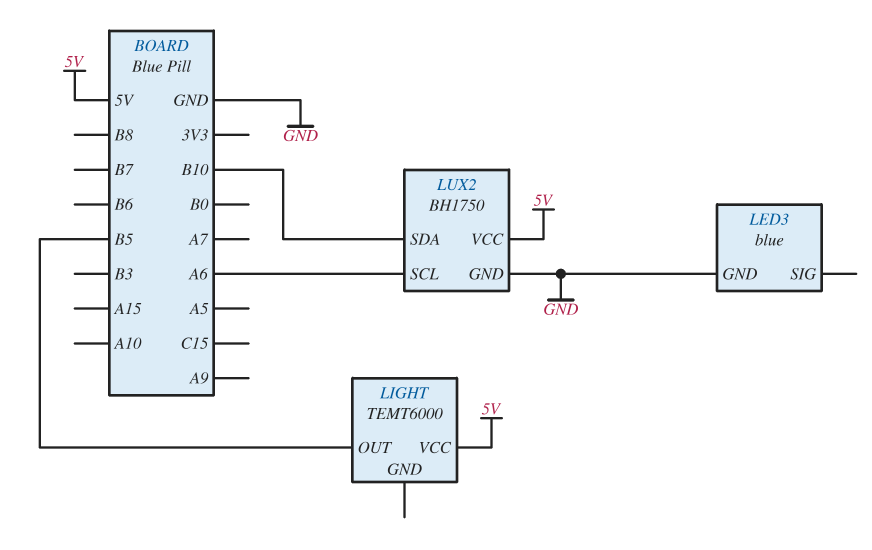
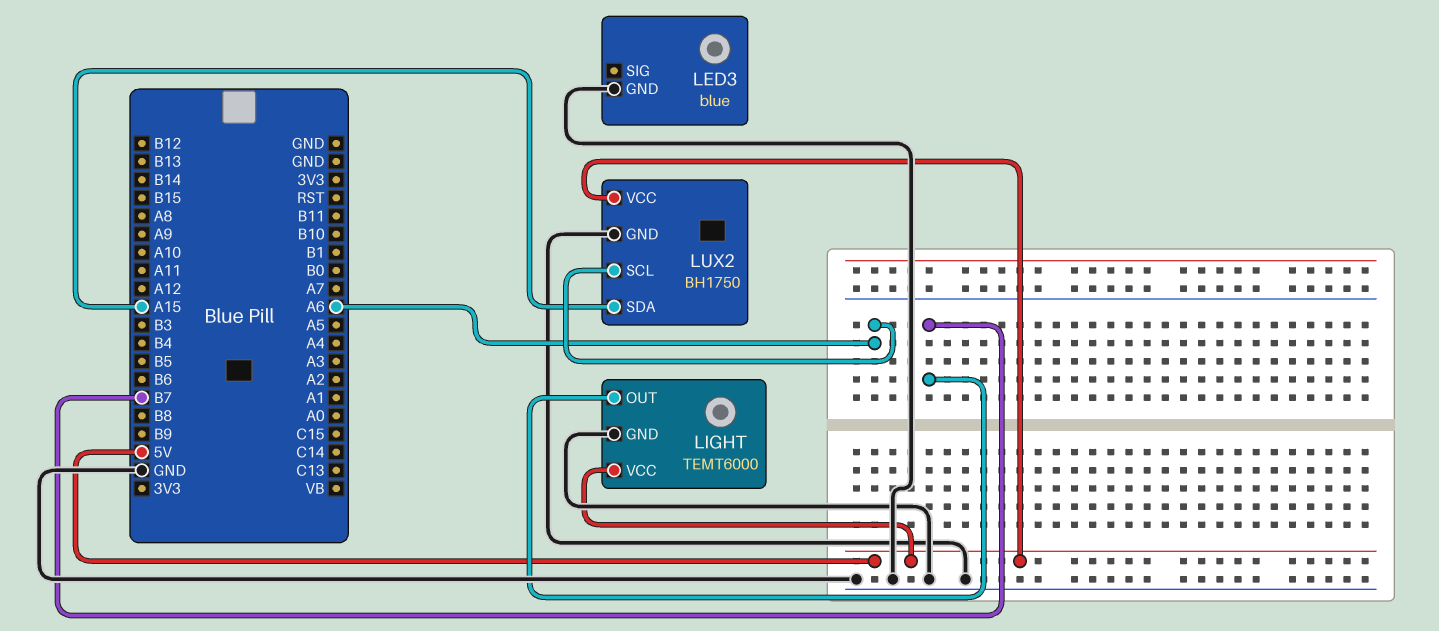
LIGHT pin GND: none -> GND
LIGHT pin OUT: B5 -> B7
LUX2 pin SDA: B10 -> A15

